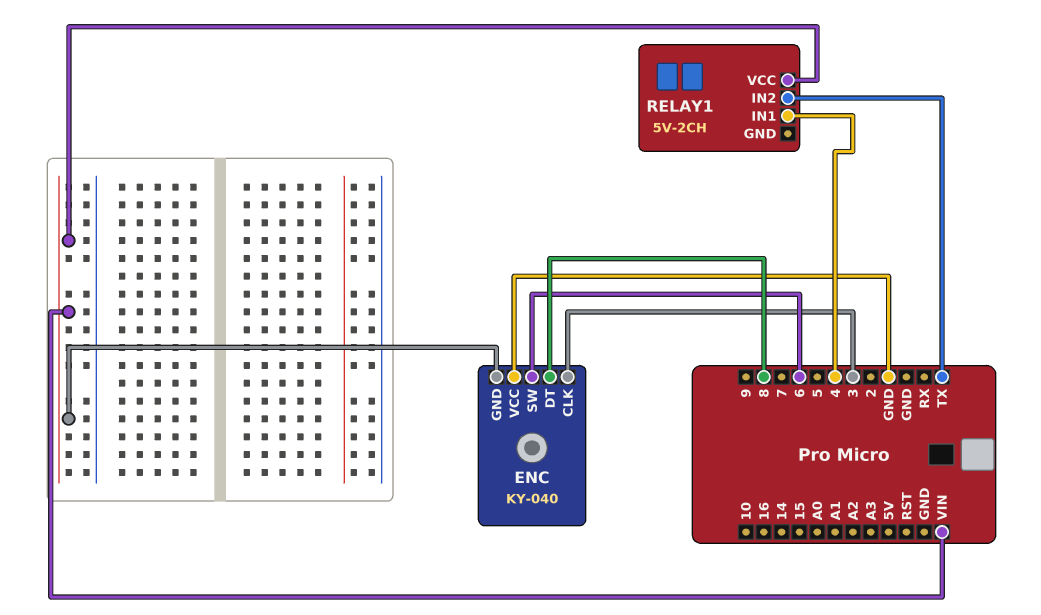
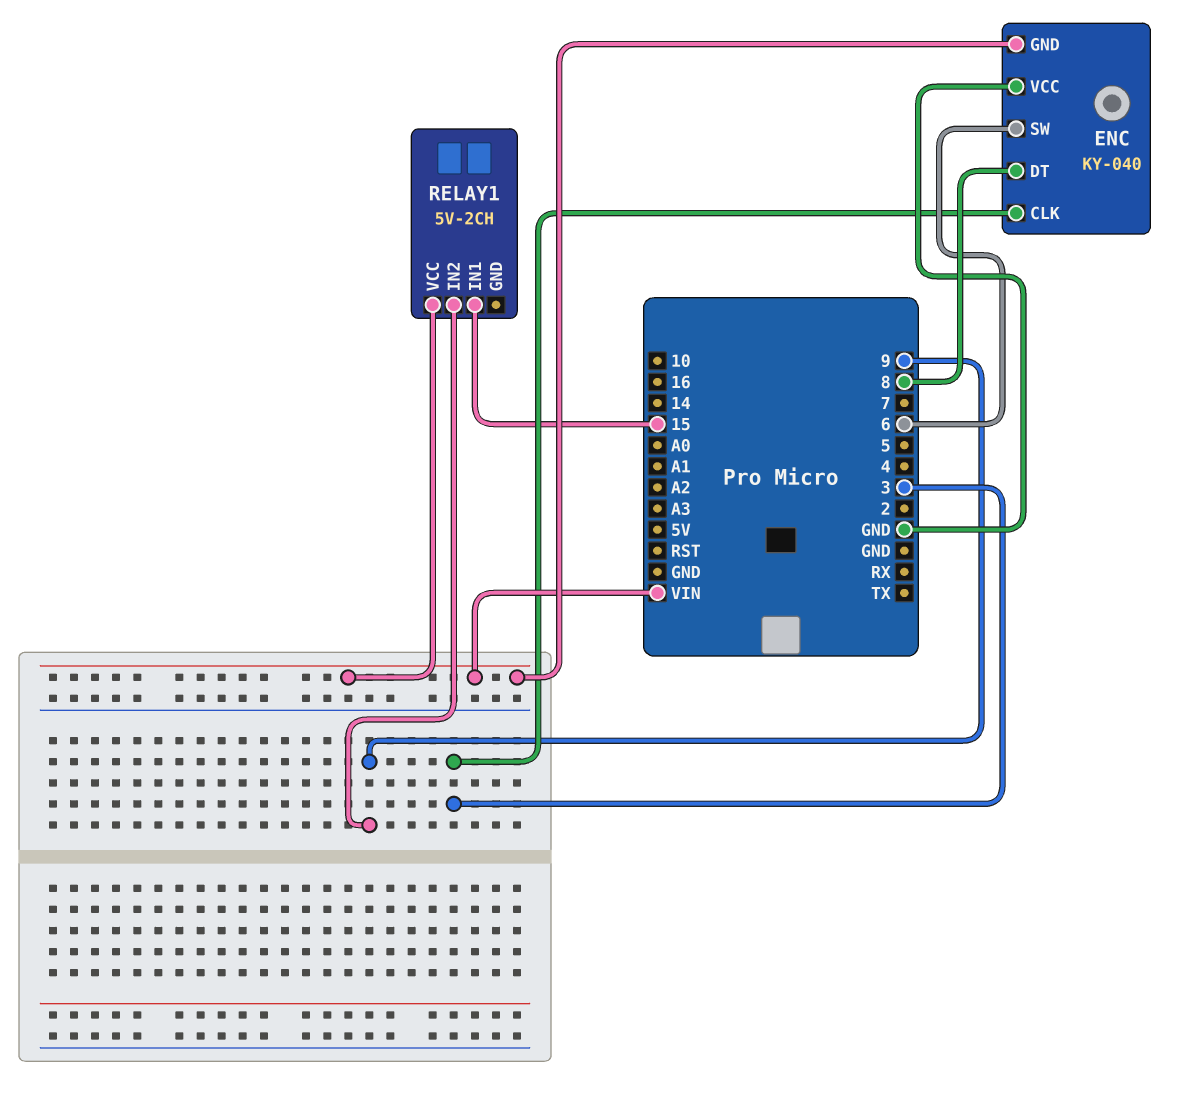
RELAY1 pin IN1: 4 -> 15
RELAY1 pin IN2: TX -> 9

